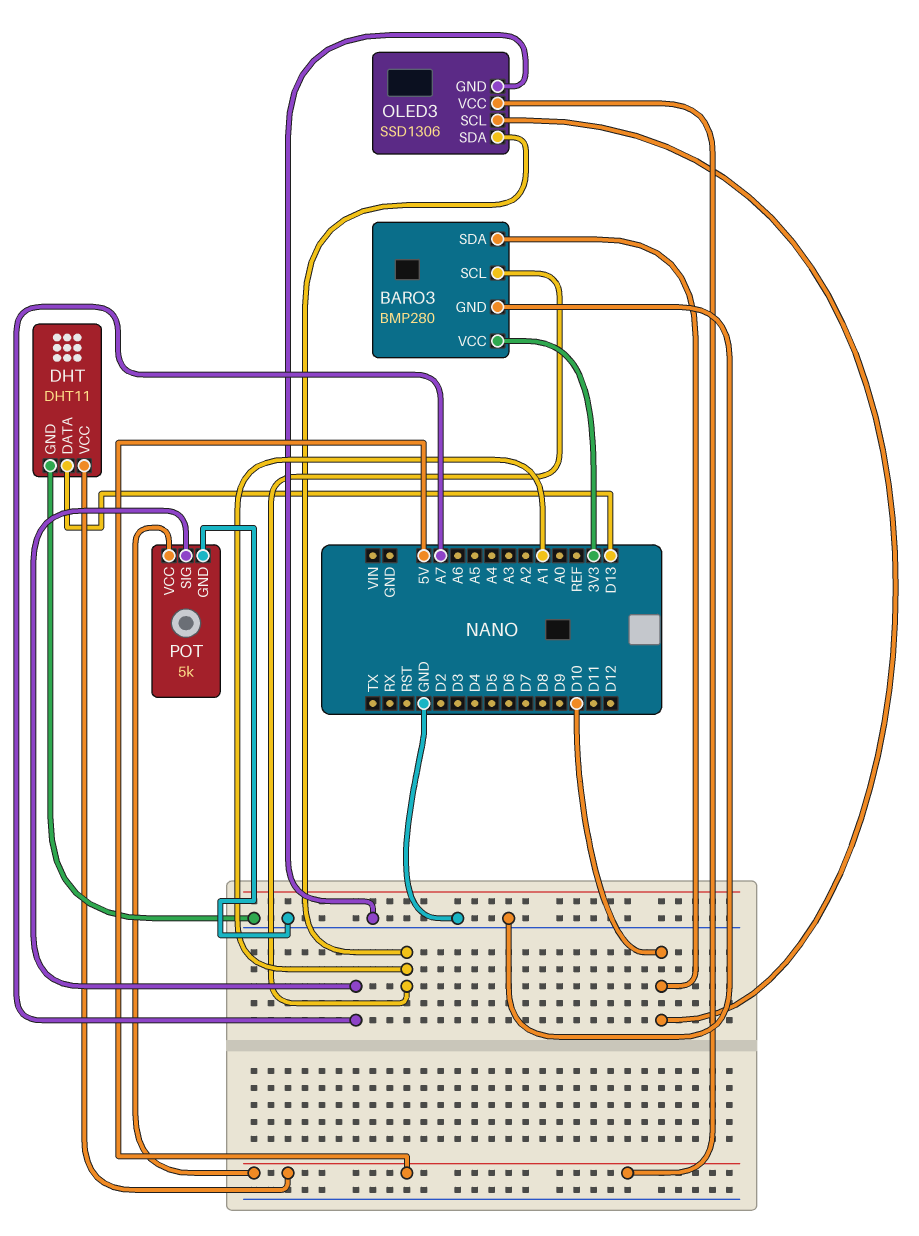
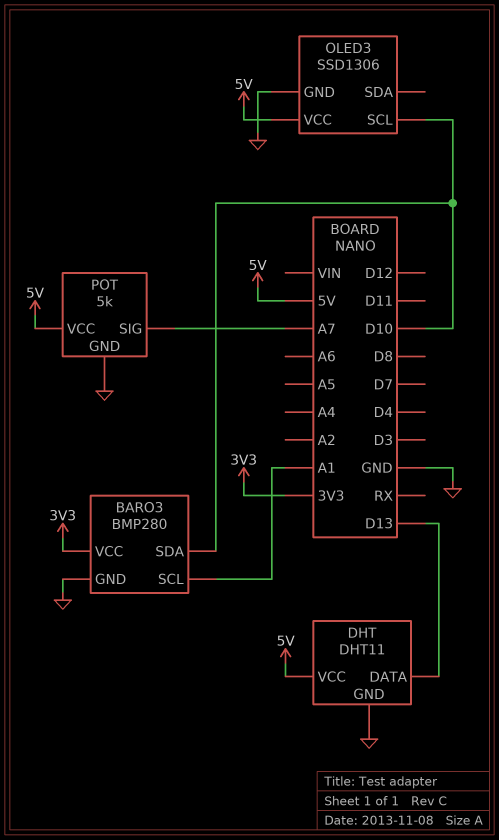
OLED3 pin SDA: A1 -> none

